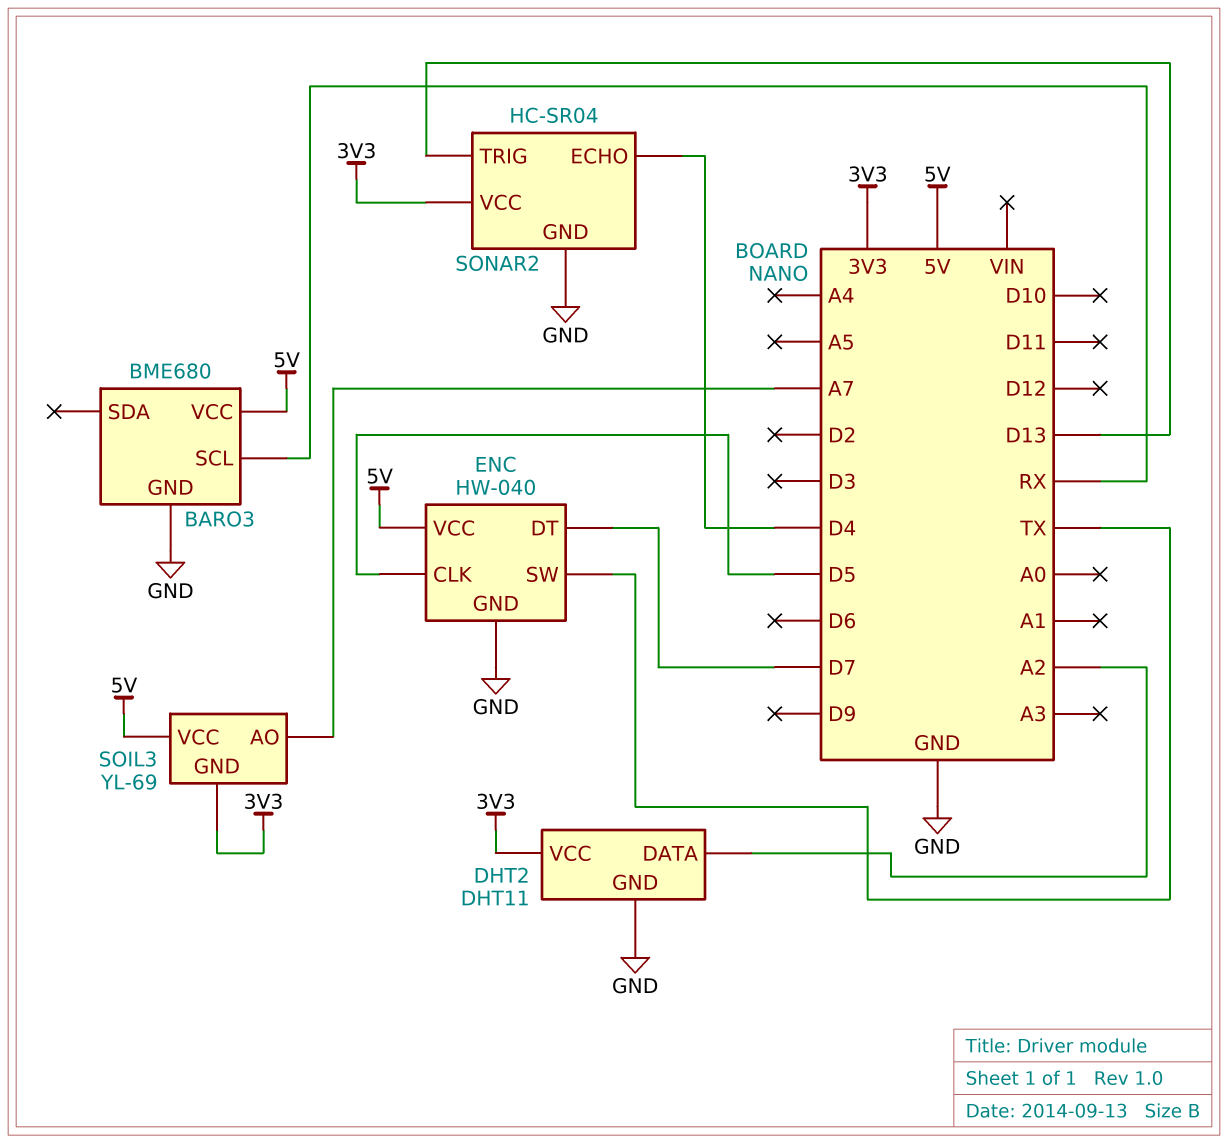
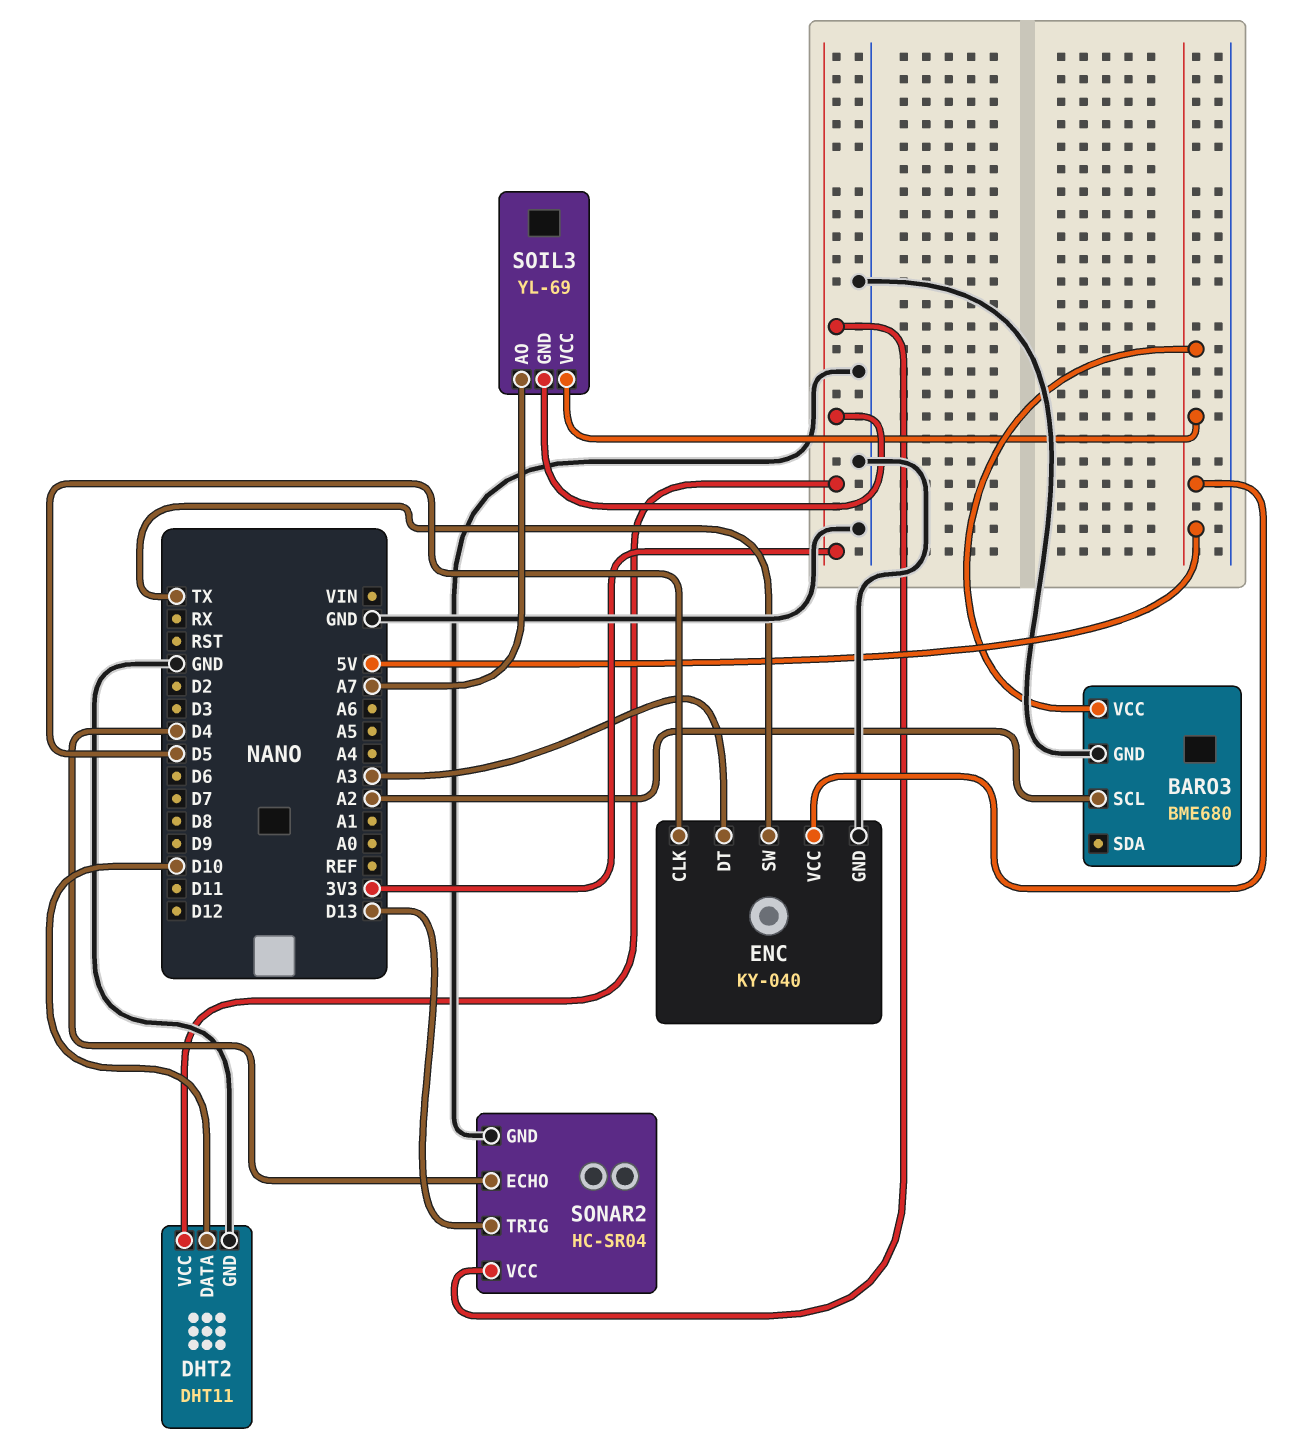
BARO3 pin SCL: RX -> A2
DHT2 pin DATA: A2 -> D10
ENC: HW-040 -> KY-040
ENC pin DT: D7 -> A3

